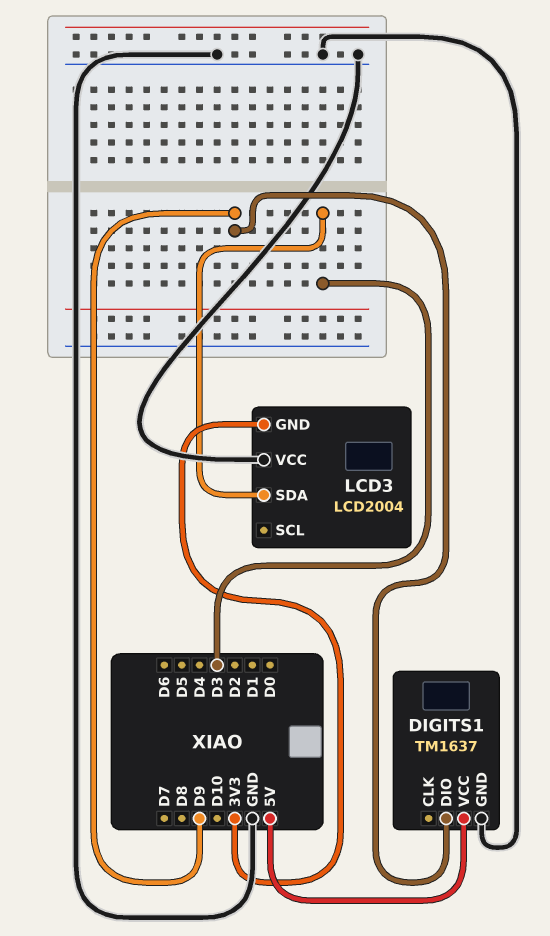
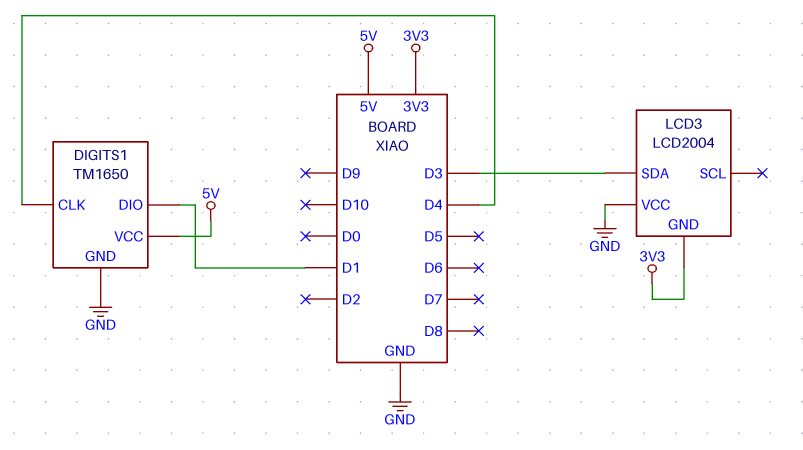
DIGITS1: TM1637 -> TM1650
DIGITS1 pin CLK: none -> D4
DIGITS1 pin DIO: D9 -> D1

